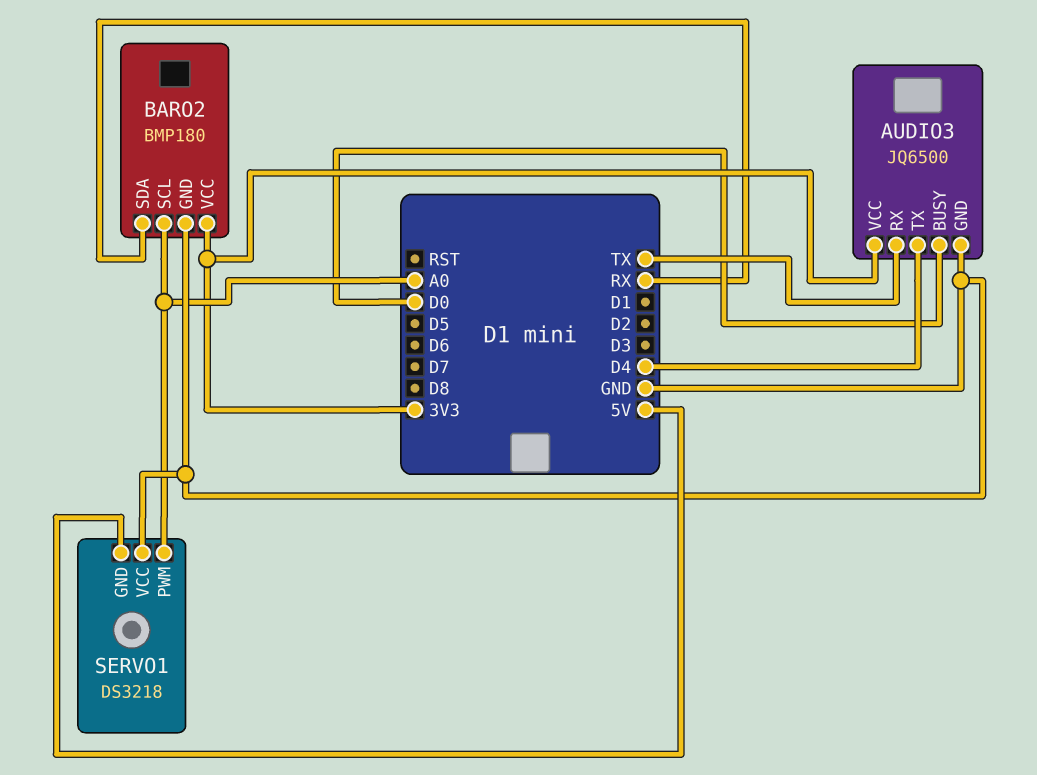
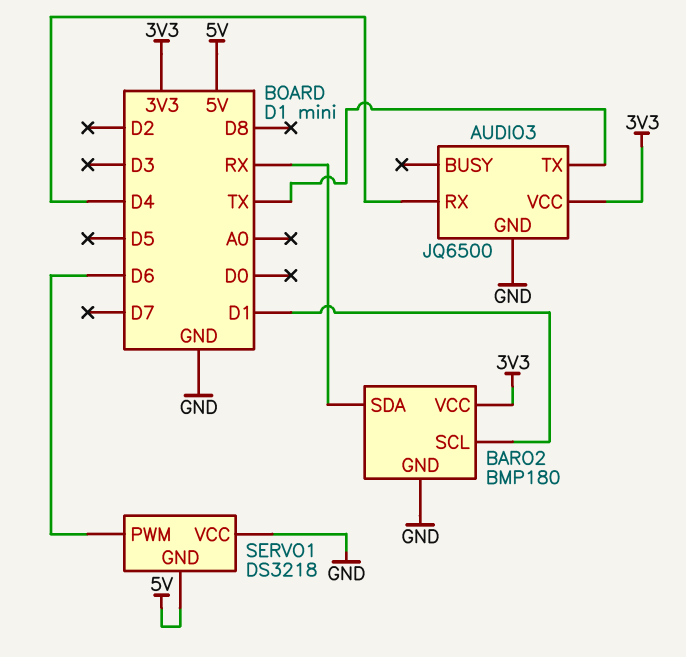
AUDIO3 pin BUSY: D0 -> none
AUDIO3 pin RX: TX -> D4
AUDIO3 pin TX: D4 -> TX
BARO2 pin SCL: A0 -> D1
SERVO1 pin PWM: A0 -> D6

